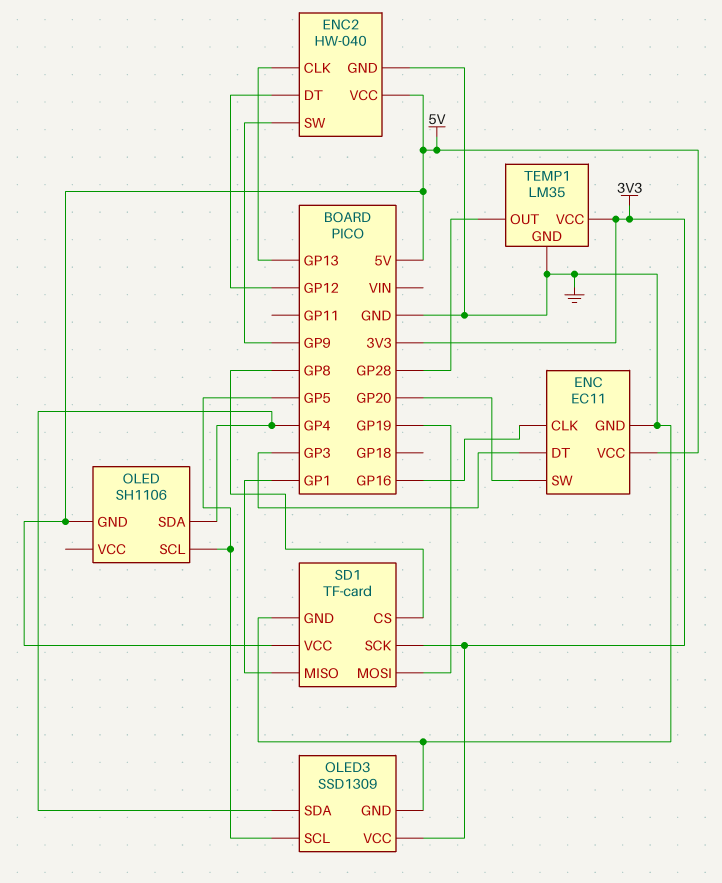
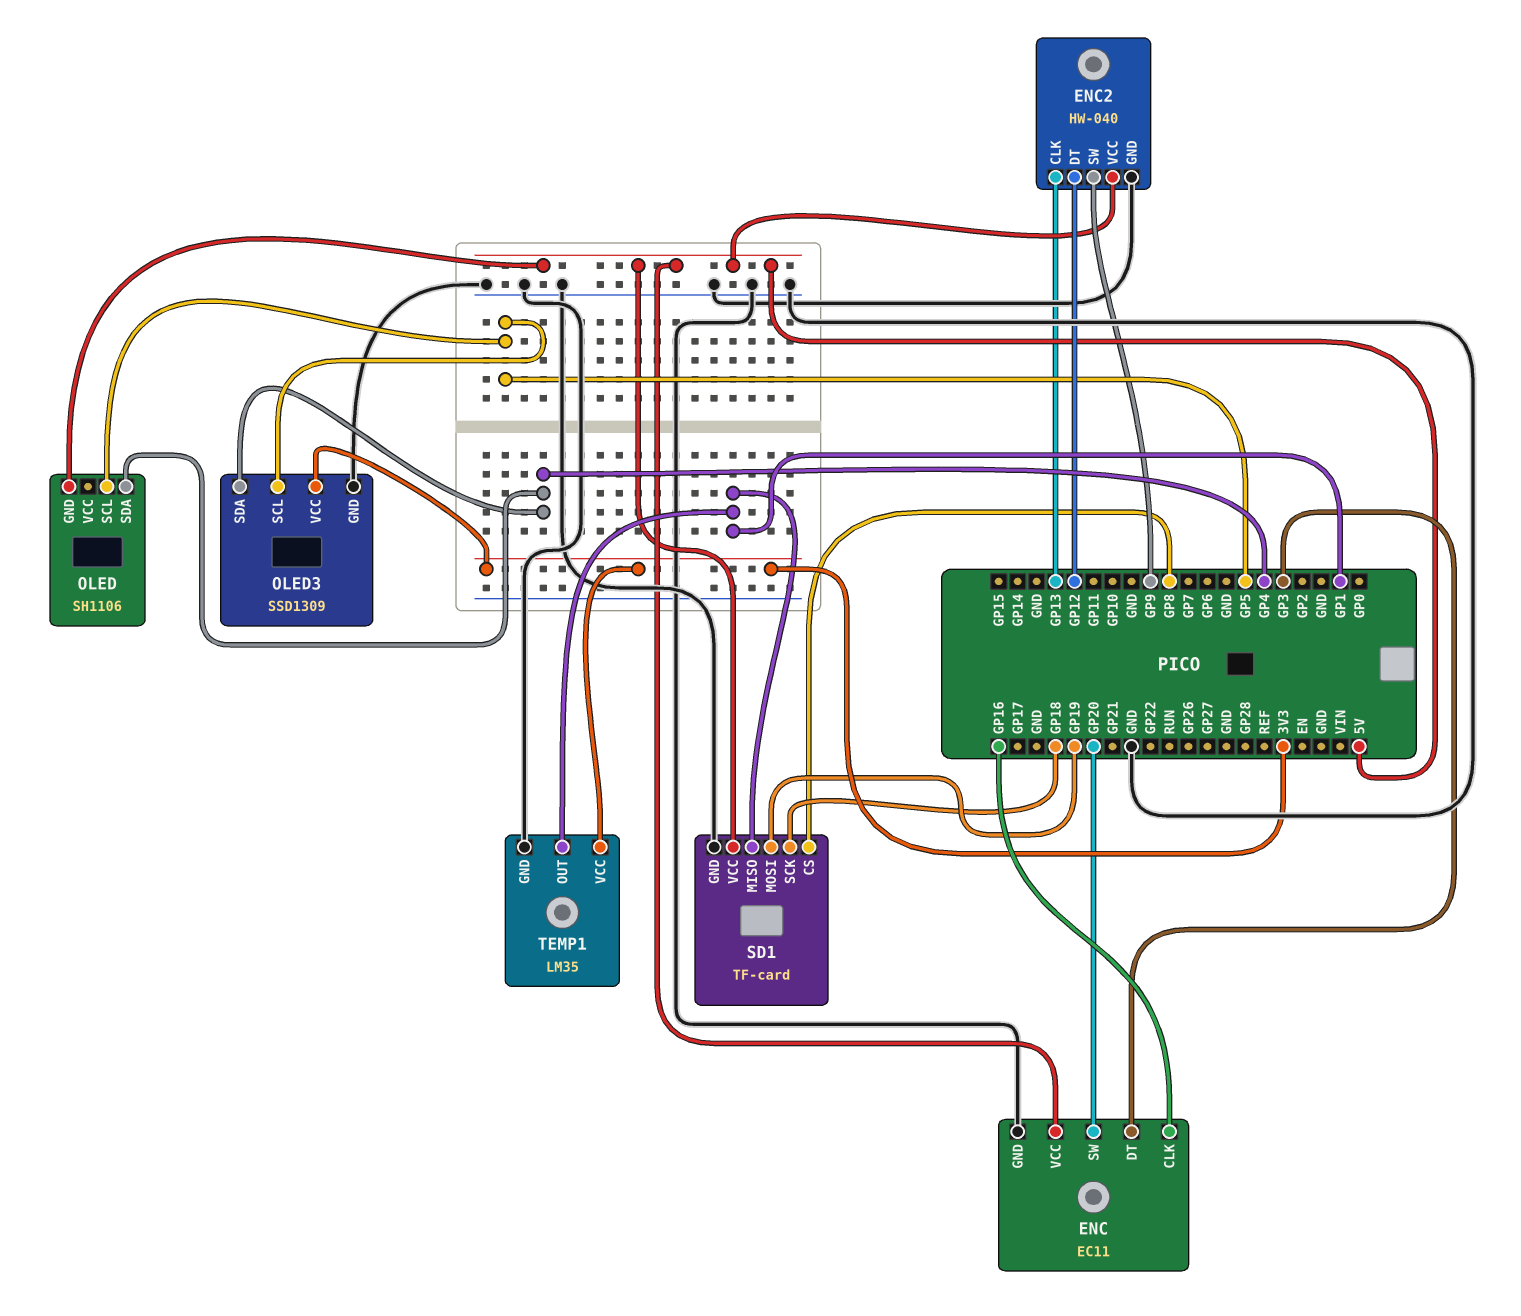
SD1 pin SCK: 3V3 -> GP18
TEMP1 pin OUT: GP28 -> GP1

